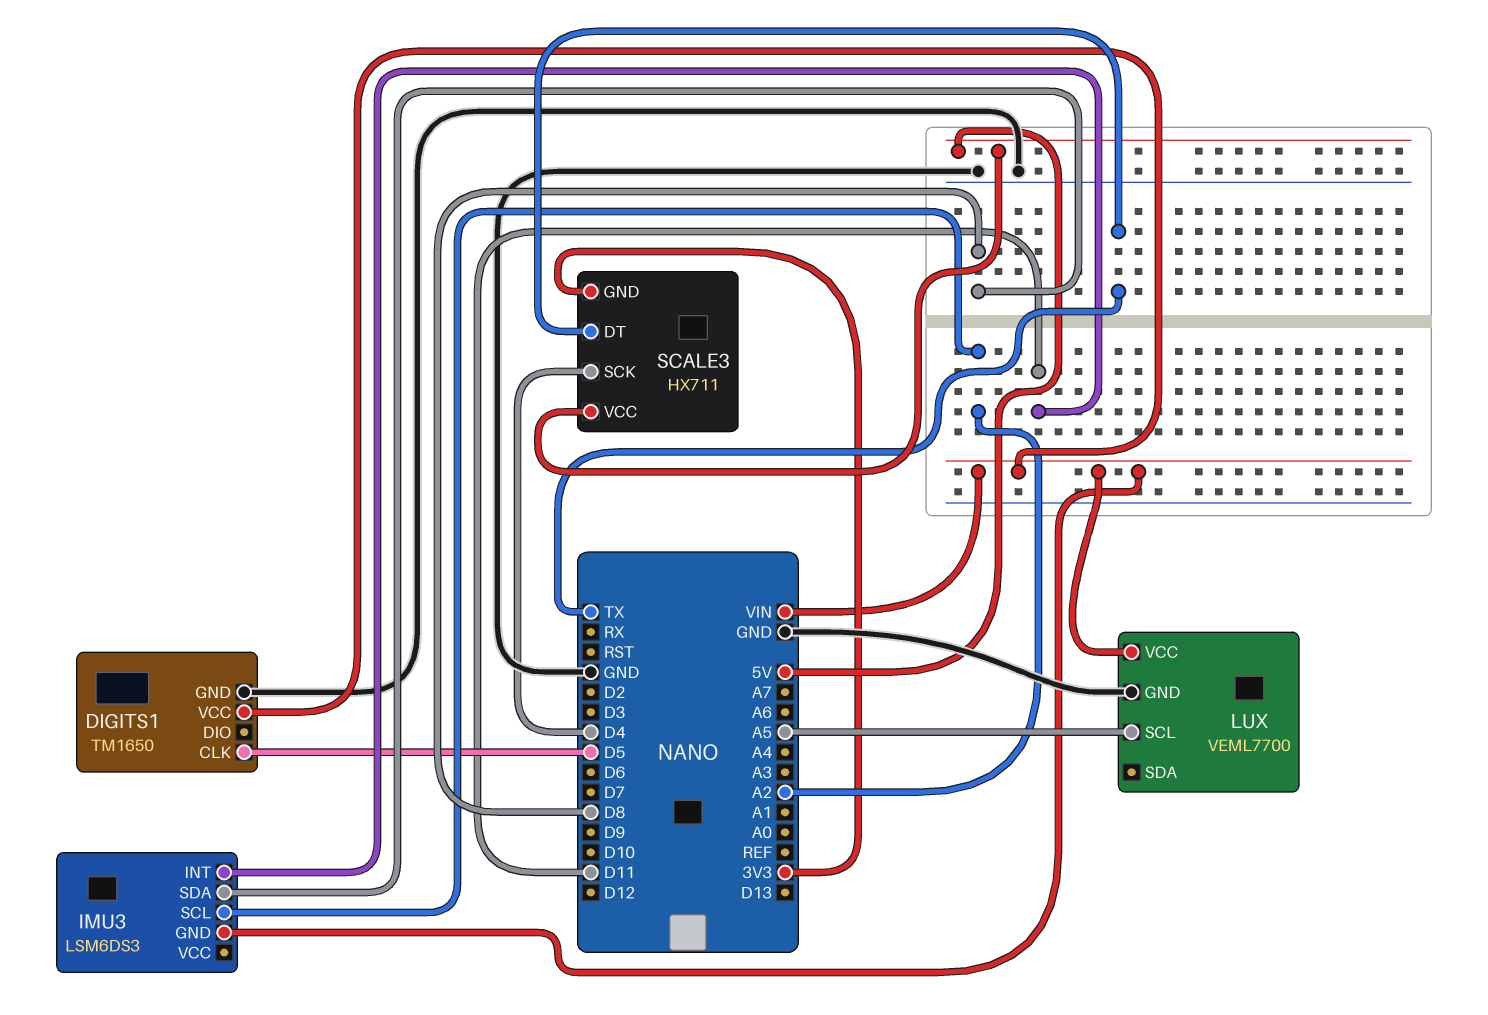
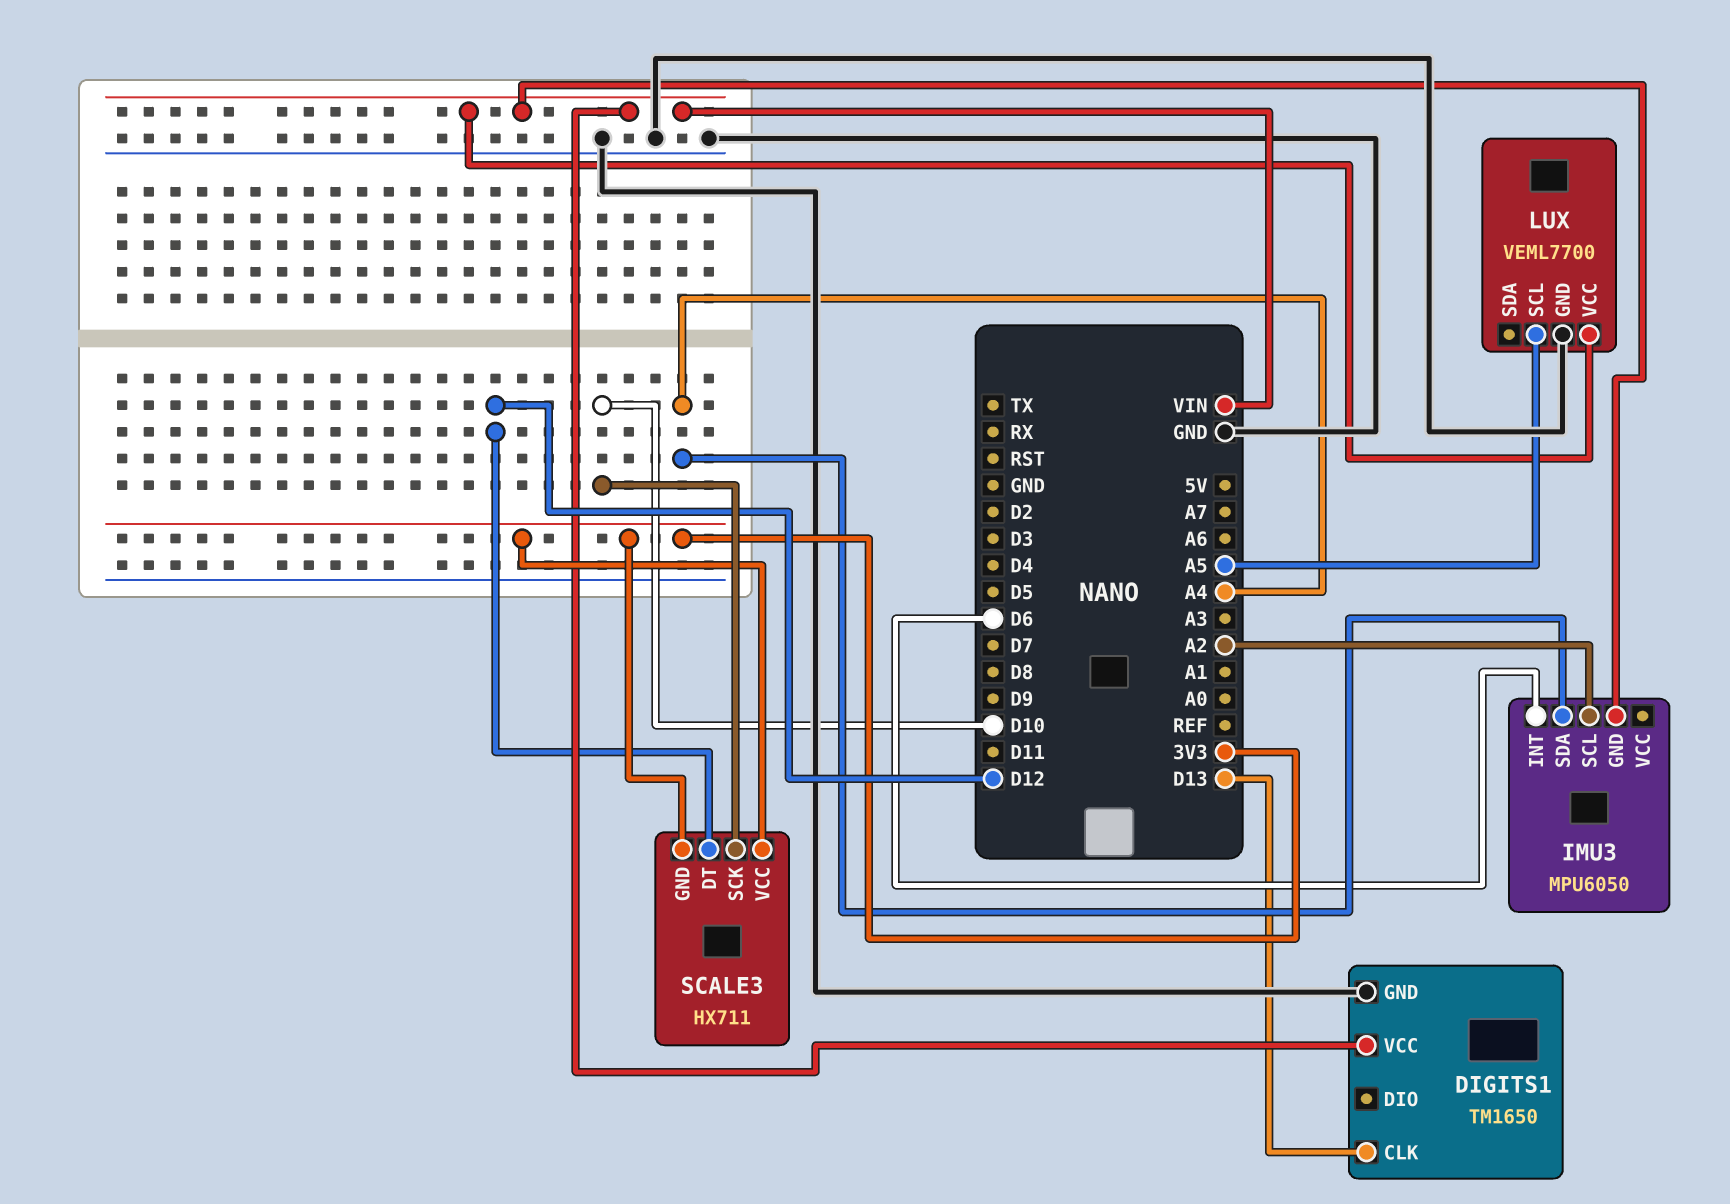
DIGITS1 pin CLK: D5 -> D13
IMU3: LSM6DS3 -> MPU6050
IMU3 pin INT: D11 -> D6
IMU3 pin SDA: D8 -> A4
SCALE3 pin DT: TX -> D12
SCALE3 pin SCK: D4 -> D10
SCALE3 pin VCC: 5V -> 3V3

